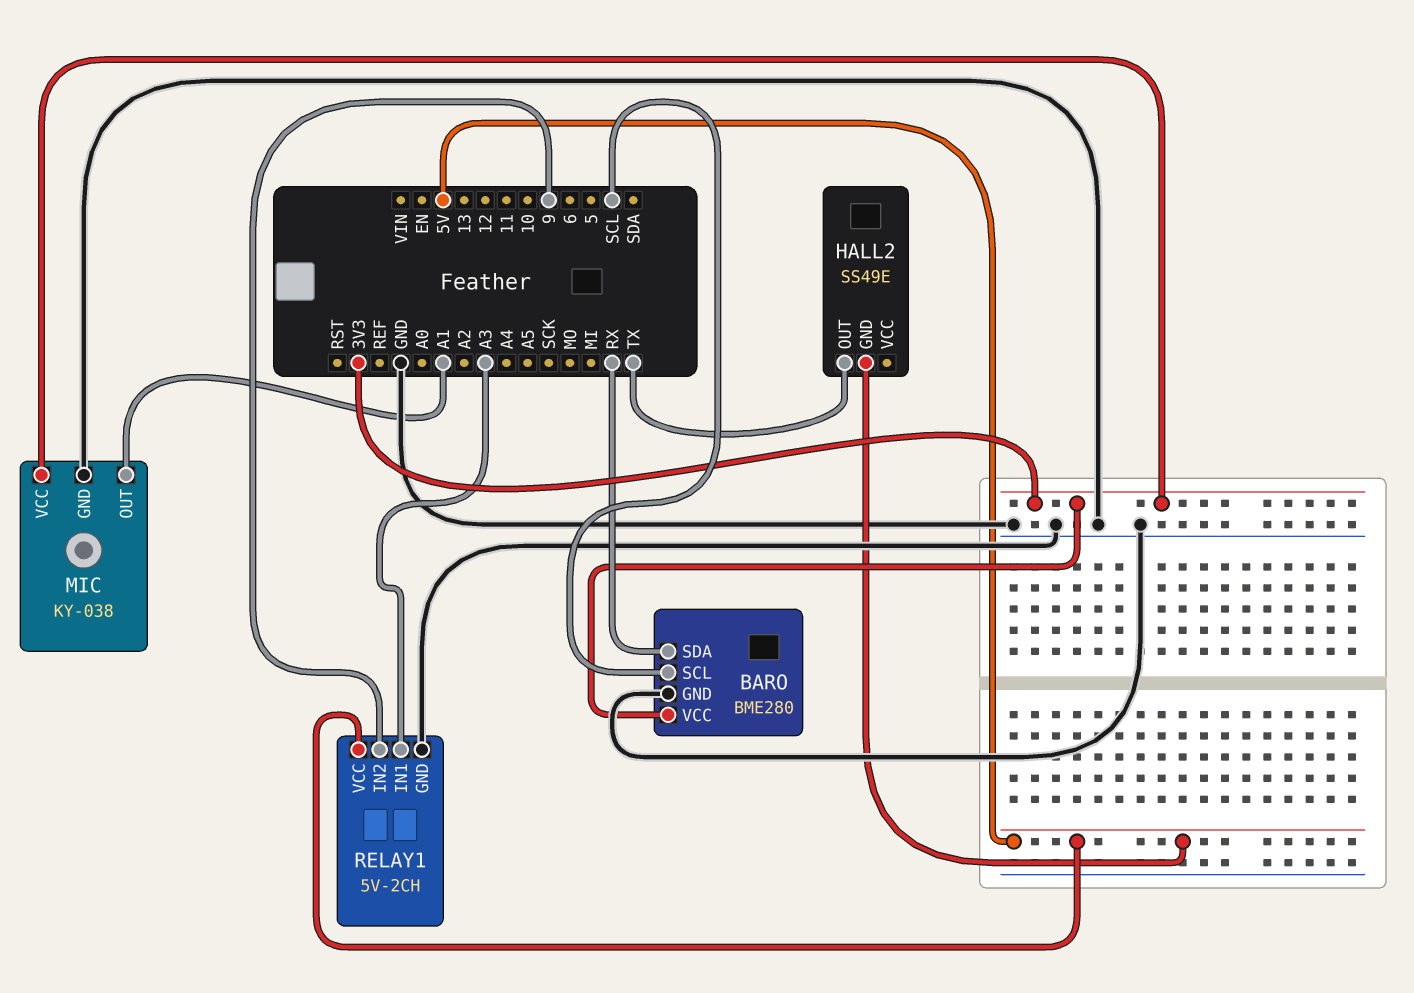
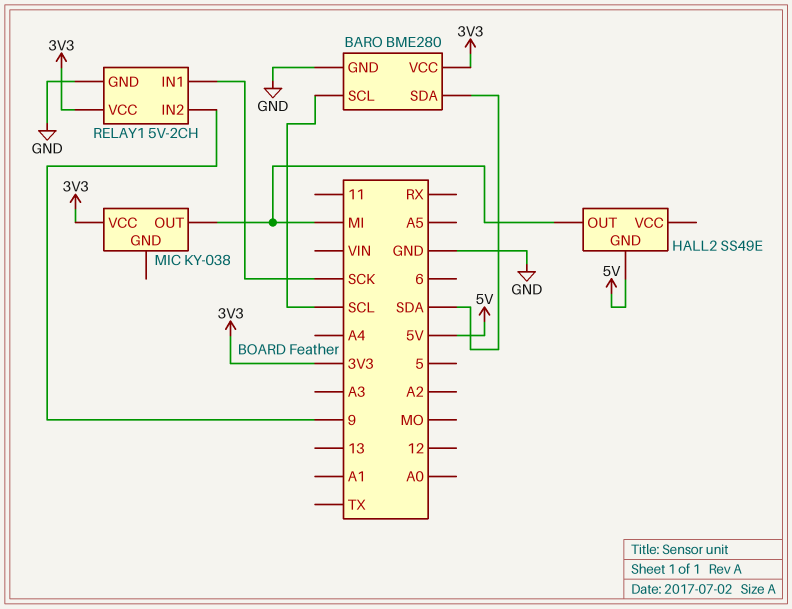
BARO pin SDA: RX -> SDA
HALL2 pin OUT: TX -> MI
MIC pin GND: GND -> none
MIC pin OUT: A1 -> MI
RELAY1 pin IN1: A3 -> SCK
RELAY1 pin VCC: 5V -> 3V3

